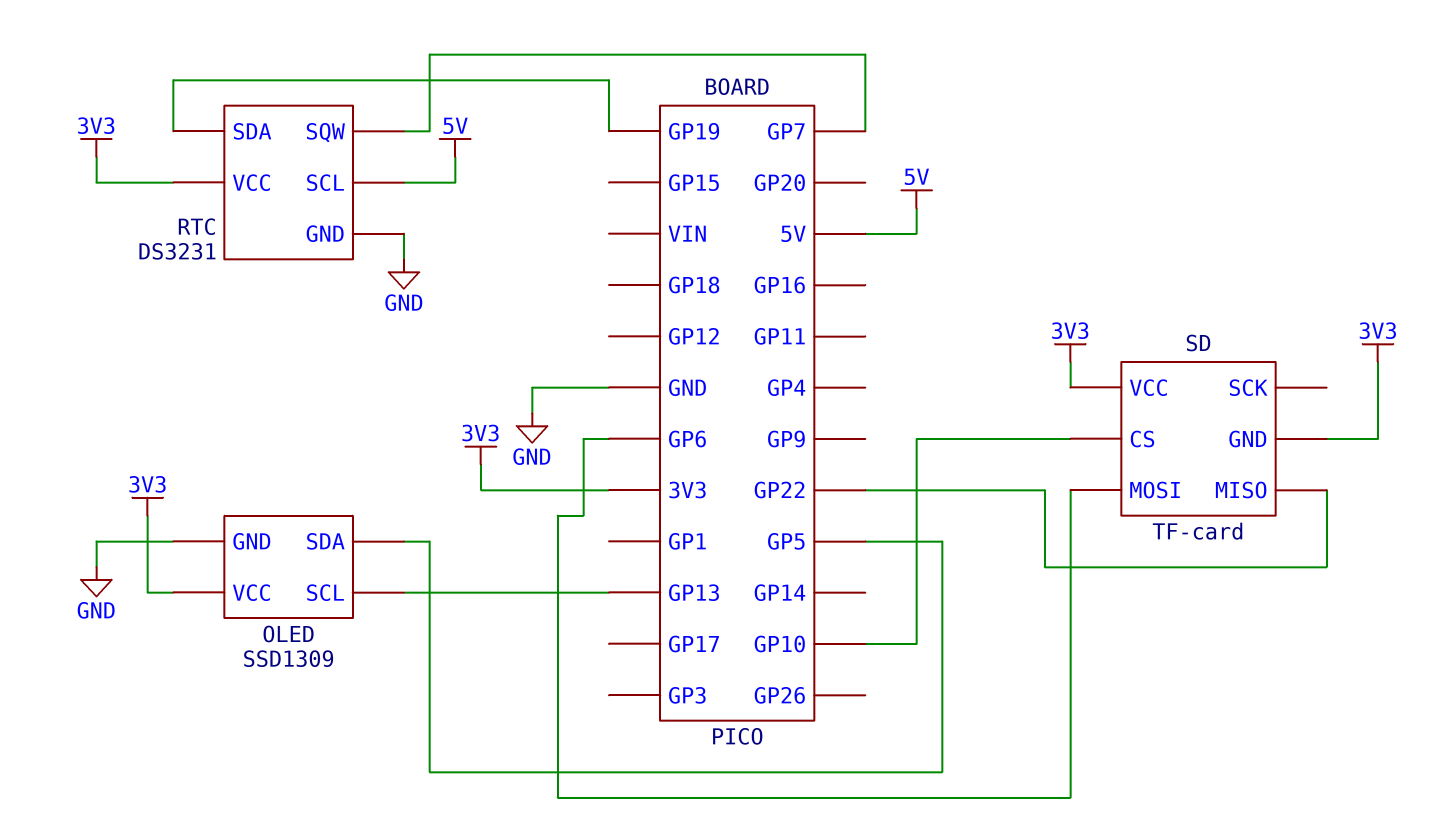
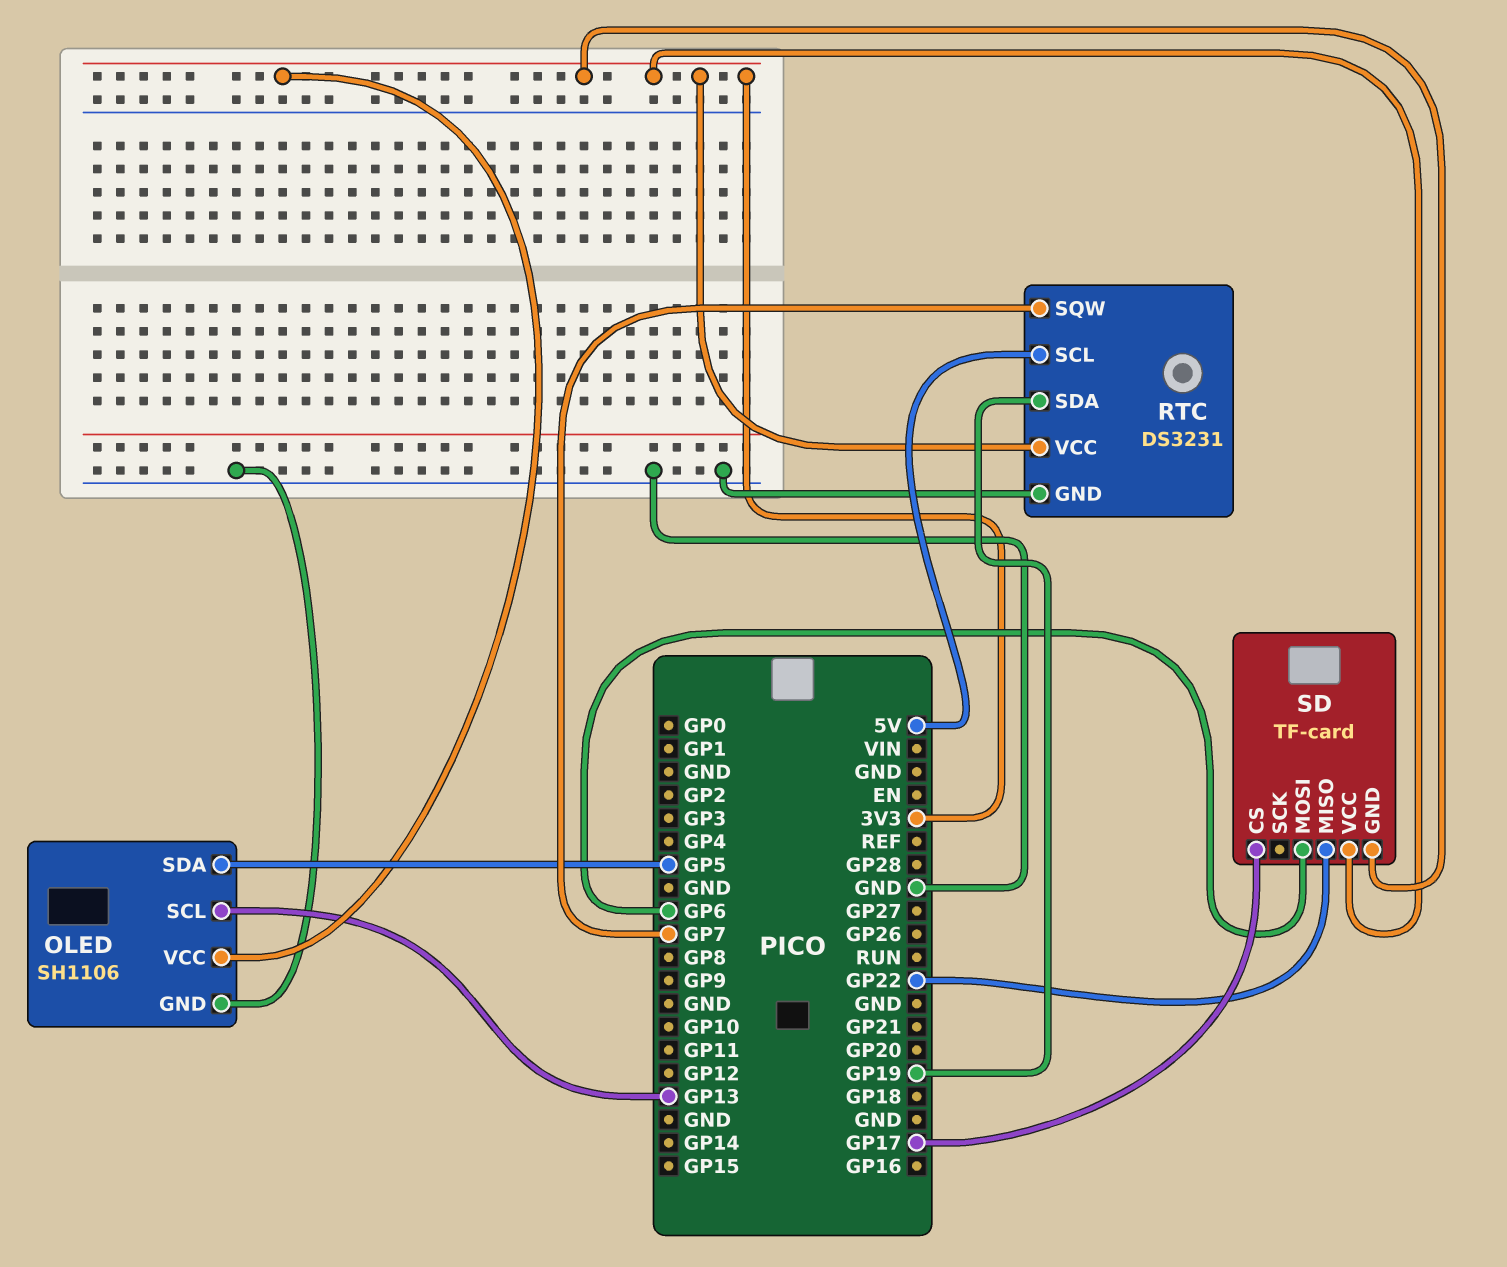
OLED: SSD1309 -> SH1106
SD pin CS: GP10 -> GP17

